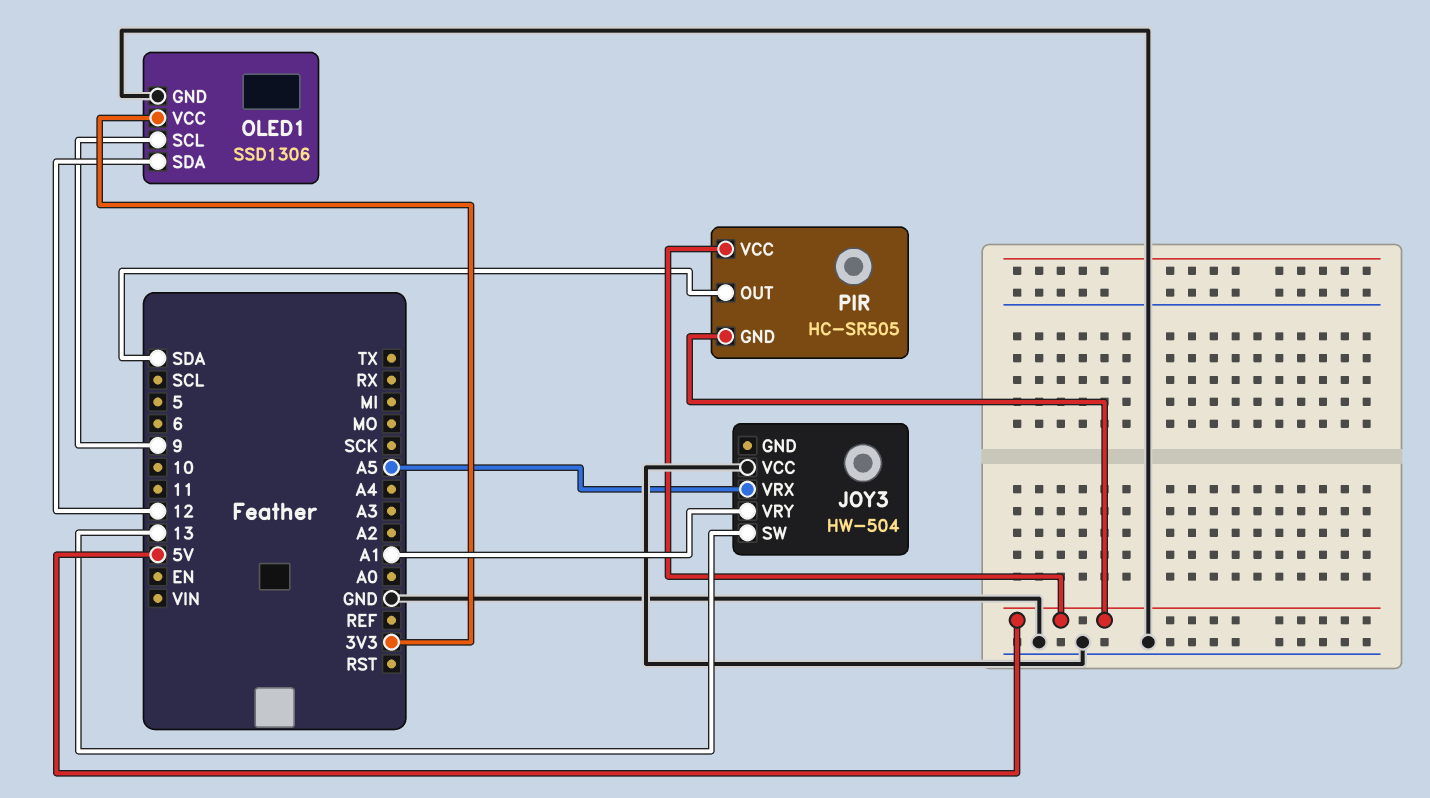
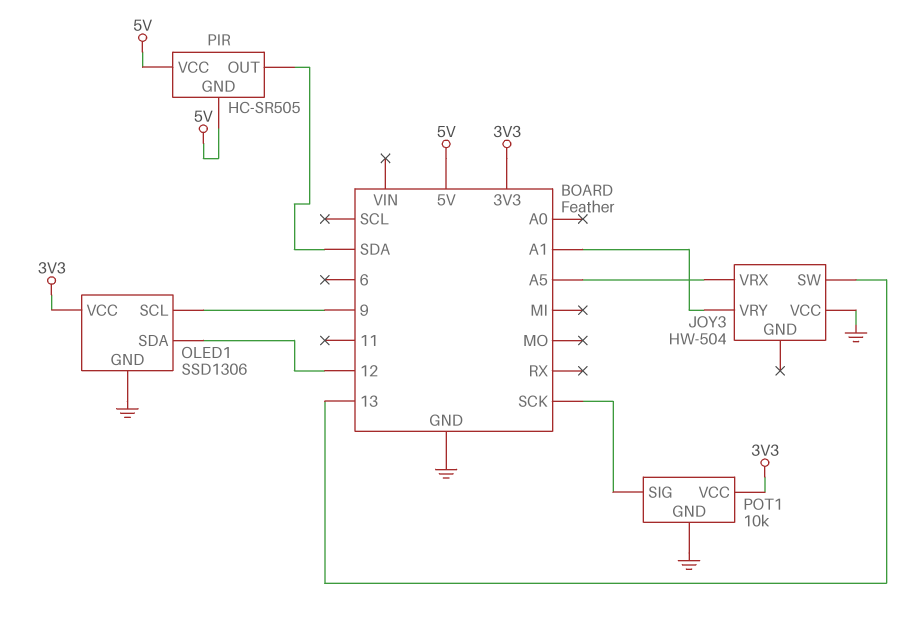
POT1: none -> 10k
POT1 pin GND: none -> GND
POT1 pin SIG: none -> SCK
POT1 pin VCC: none -> 3V3

